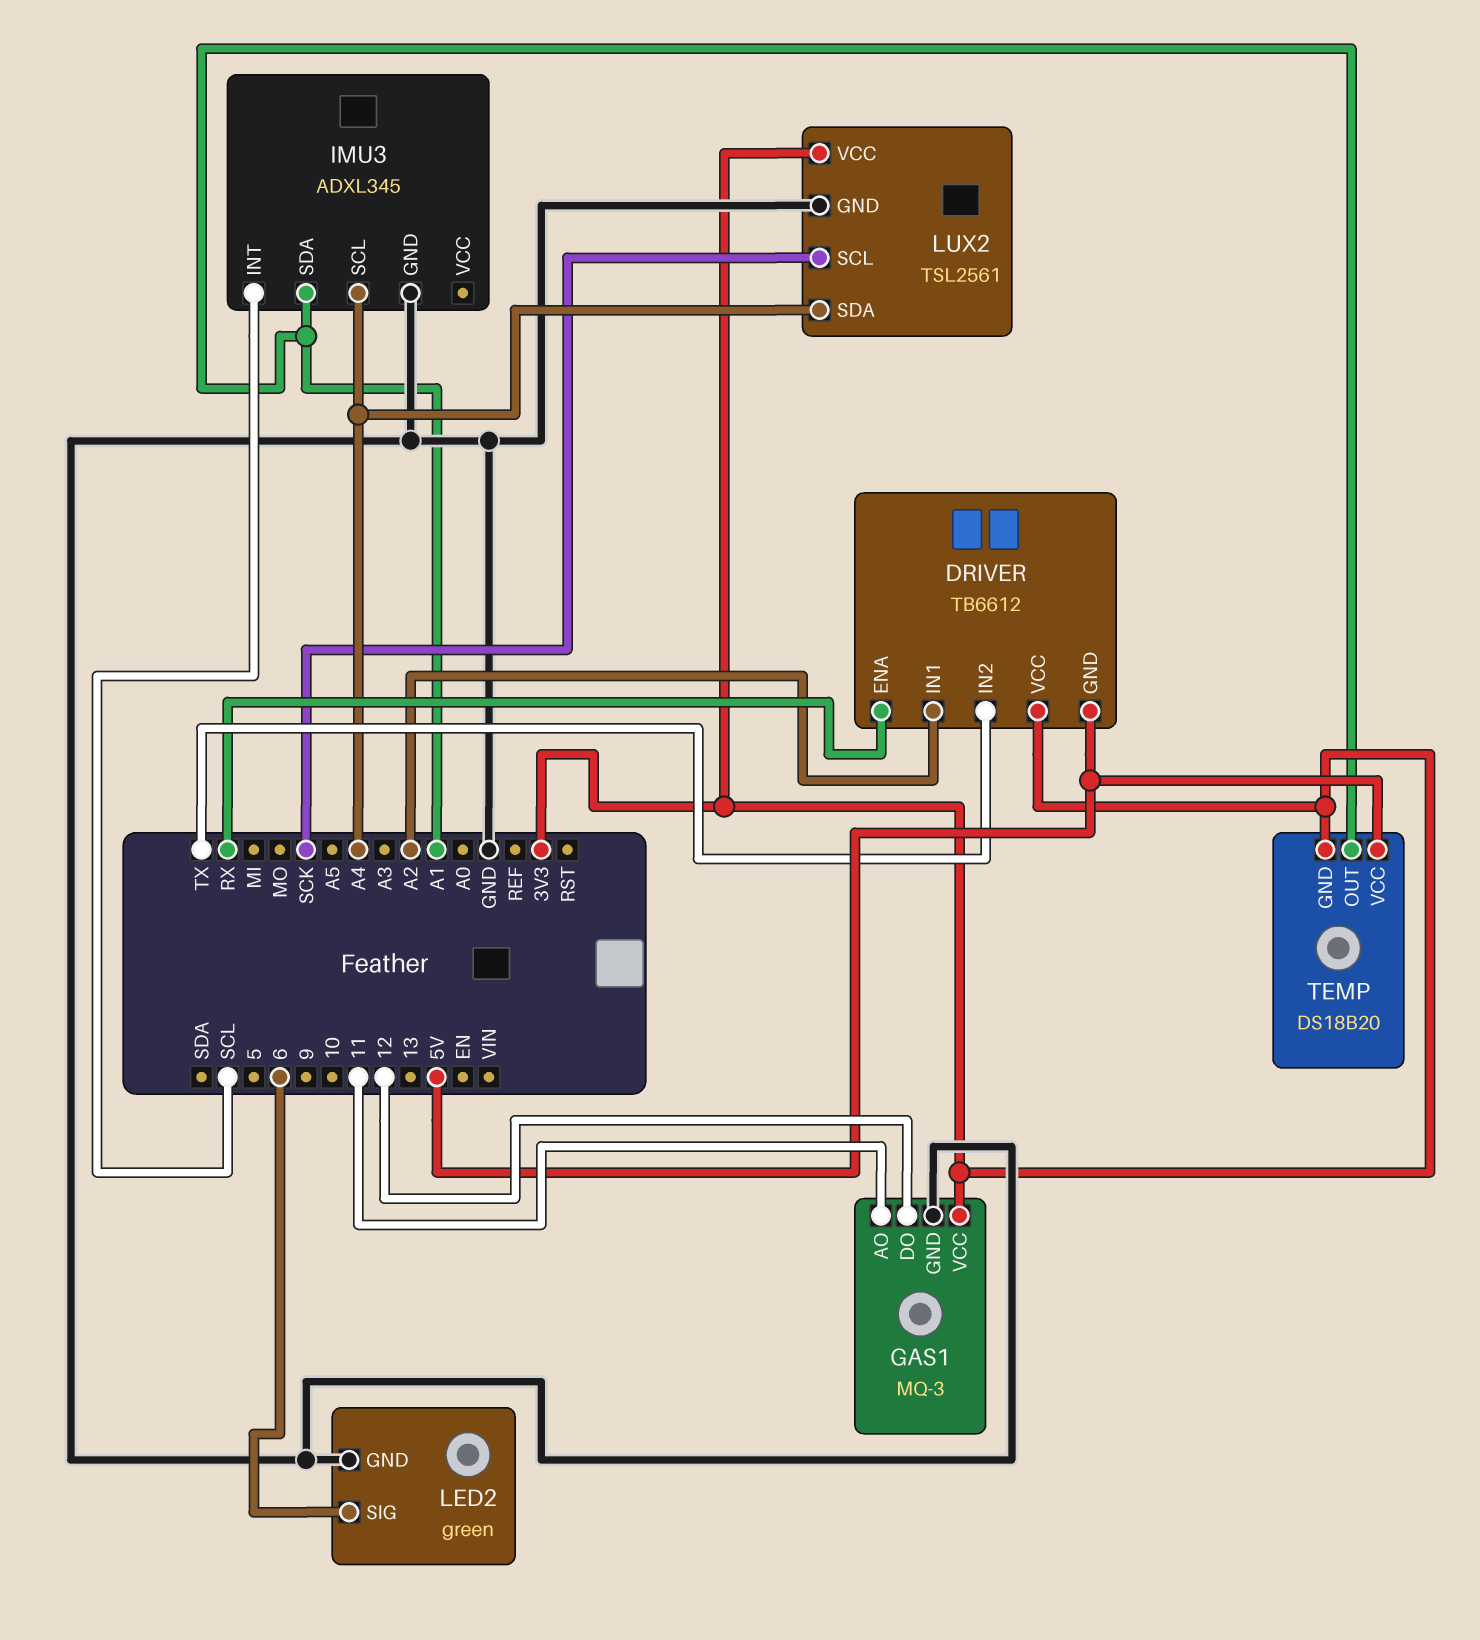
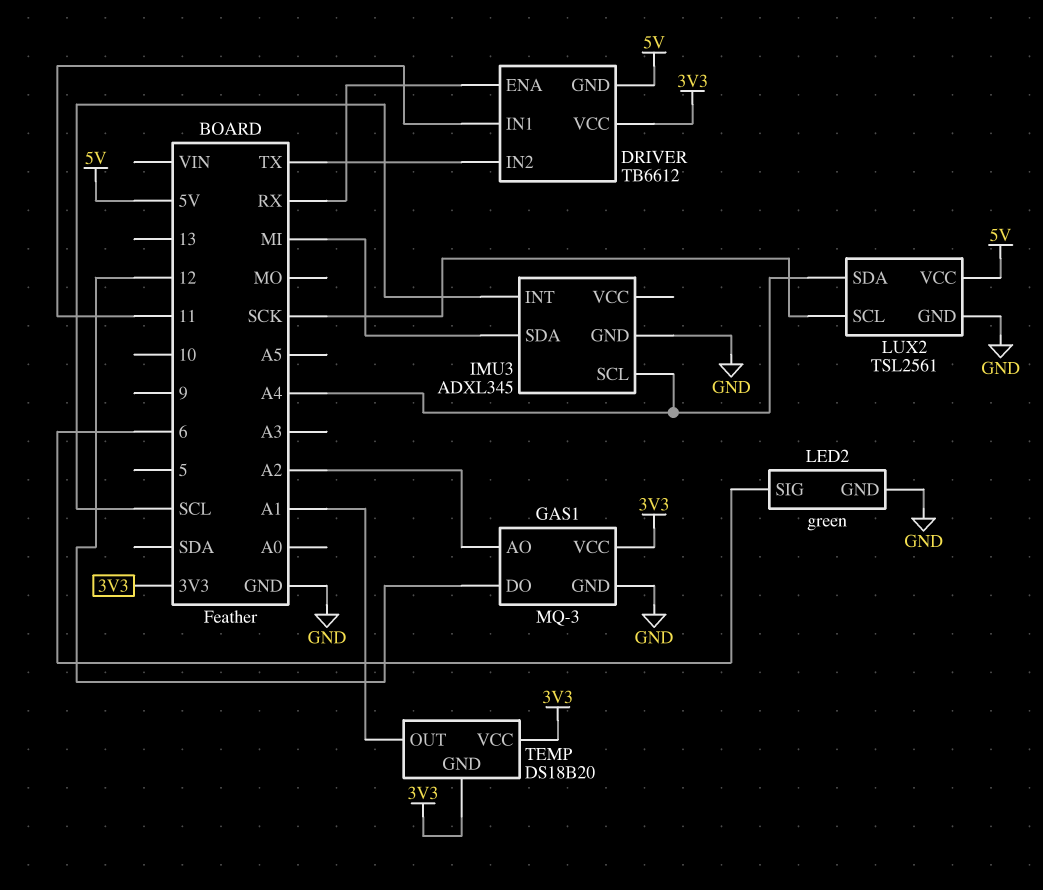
DRIVER pin IN1: A2 -> 11
GAS1 pin AO: 11 -> A2
IMU3 pin SDA: A1 -> MI
LUX2 pin VCC: 3V3 -> 5V
TEMP pin VCC: 5V -> 3V3

